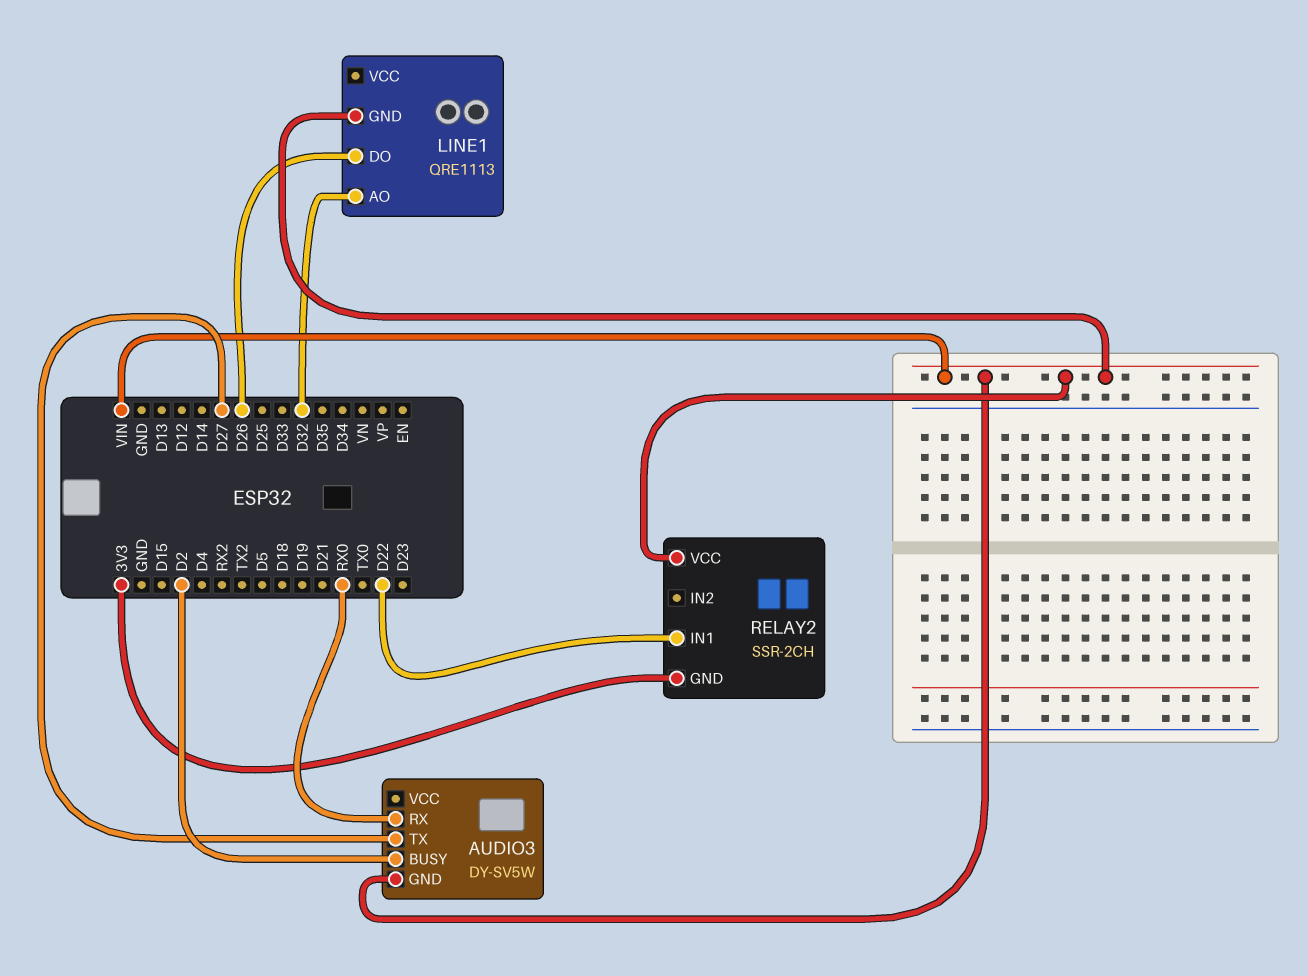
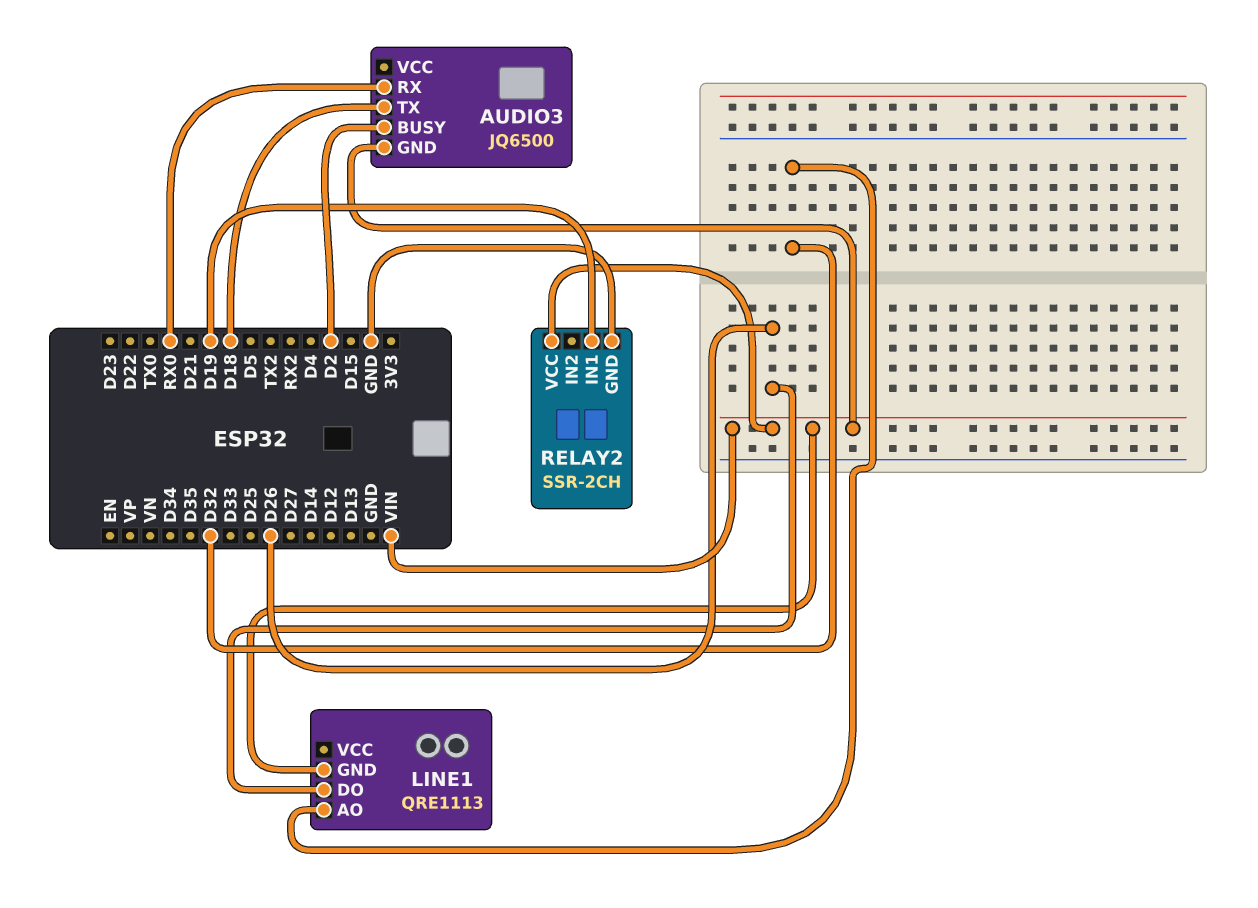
AUDIO3: DY-SV5W -> JQ6500
AUDIO3 pin TX: D27 -> D18
RELAY2 pin GND: 3V3 -> GND
RELAY2 pin IN1: D22 -> D19

